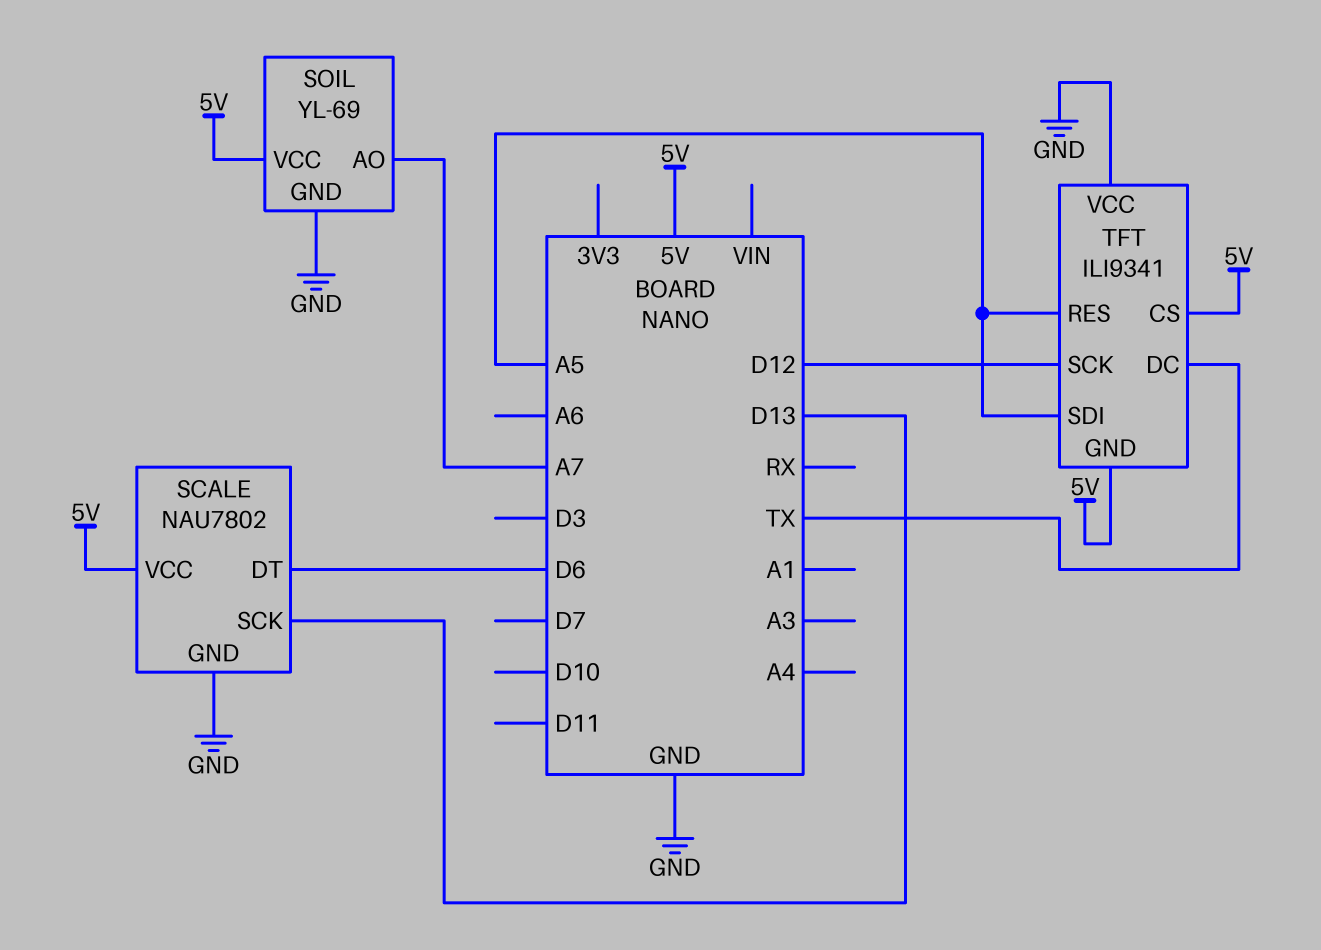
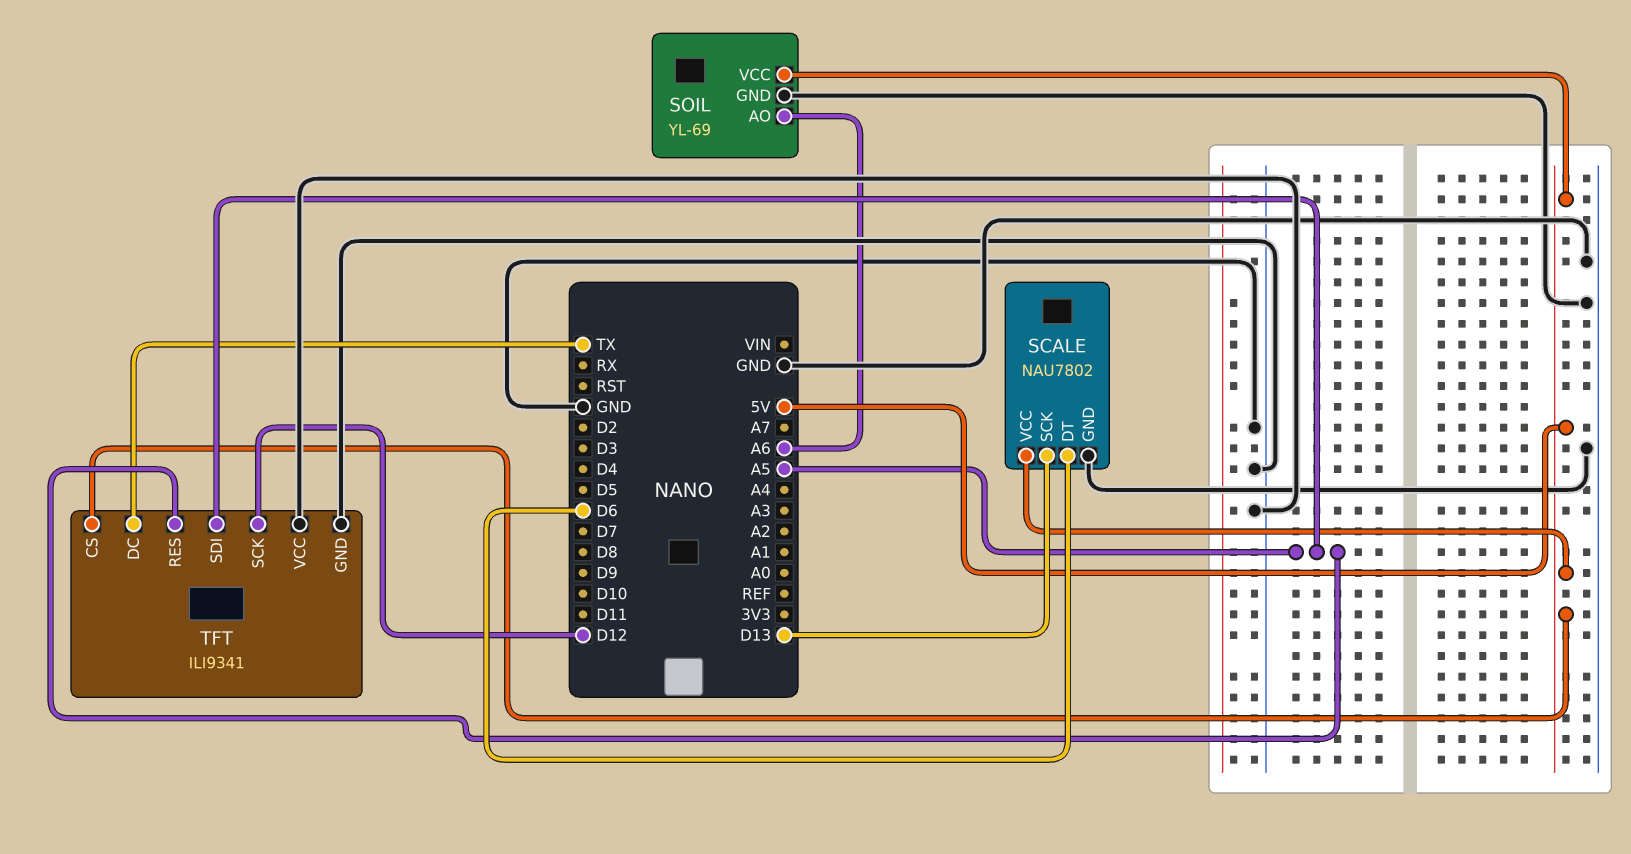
SOIL pin AO: A7 -> A6
TFT pin GND: 5V -> GND

